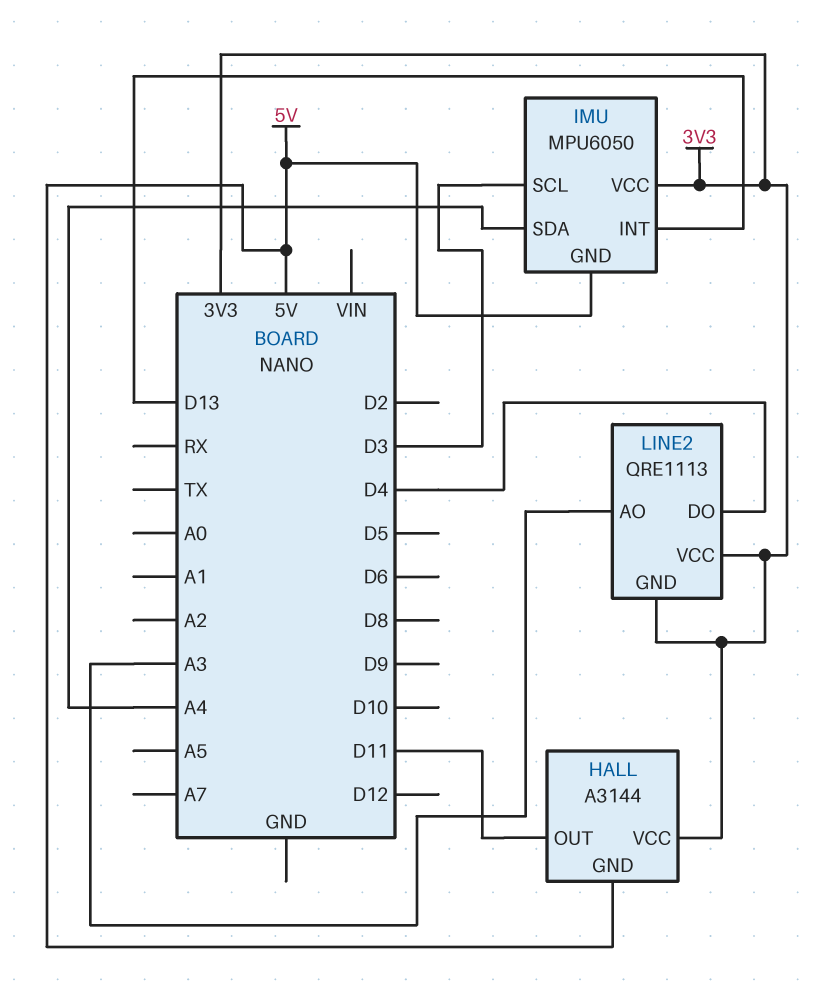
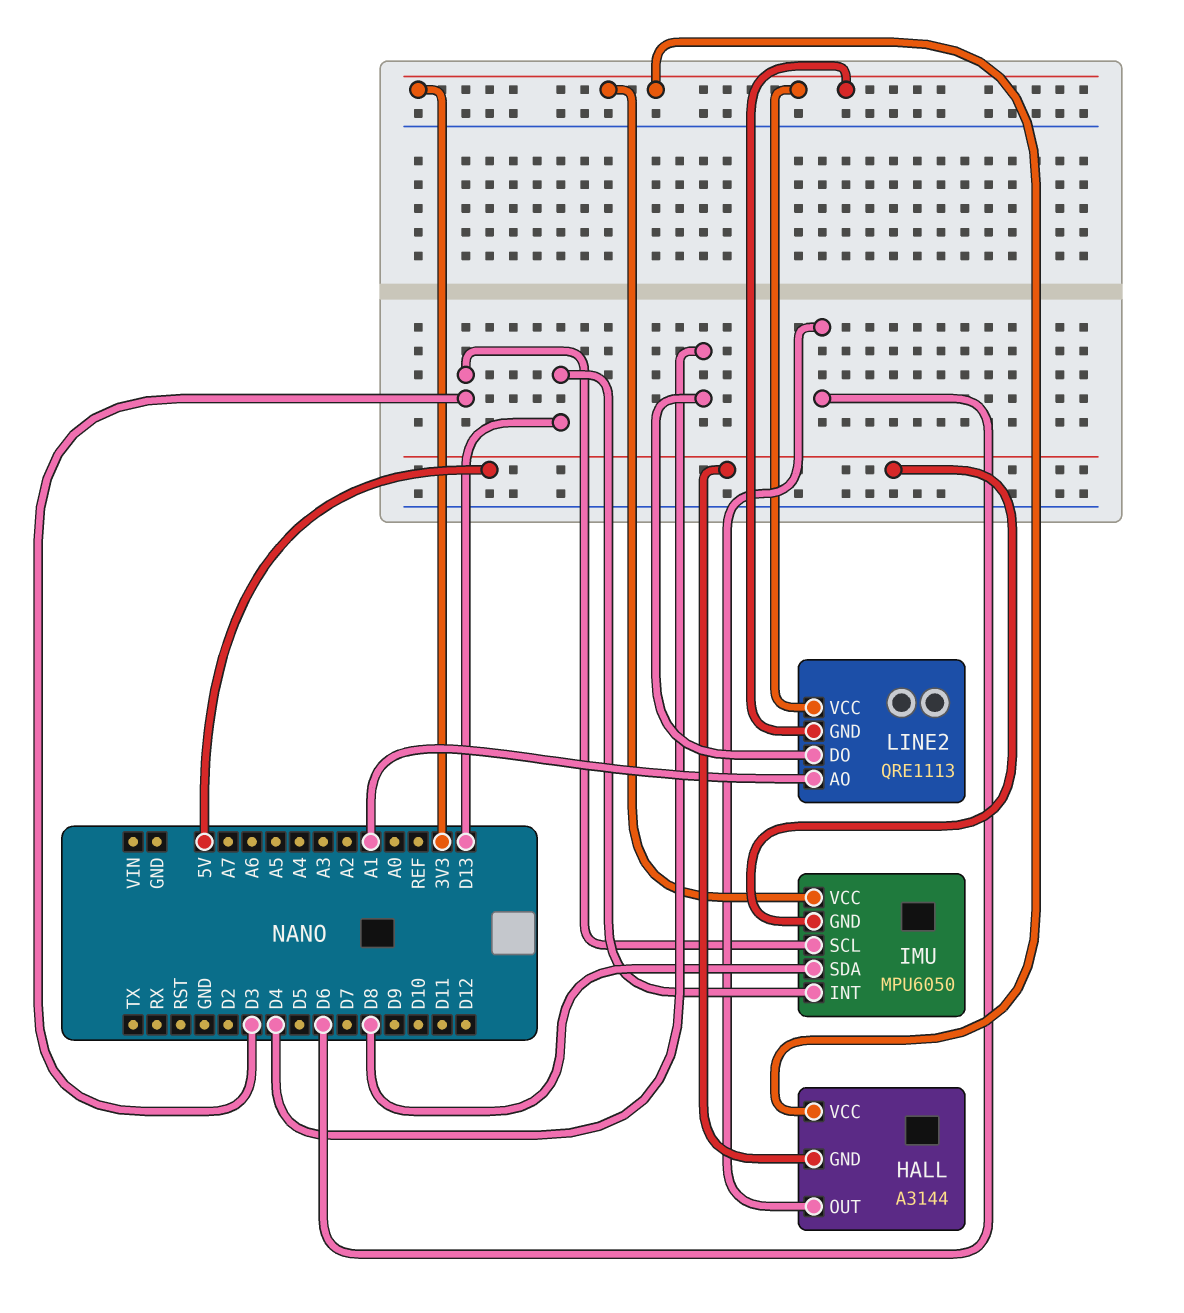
HALL pin OUT: D11 -> D6
IMU pin SDA: A4 -> D8
LINE2 pin AO: A3 -> A1

